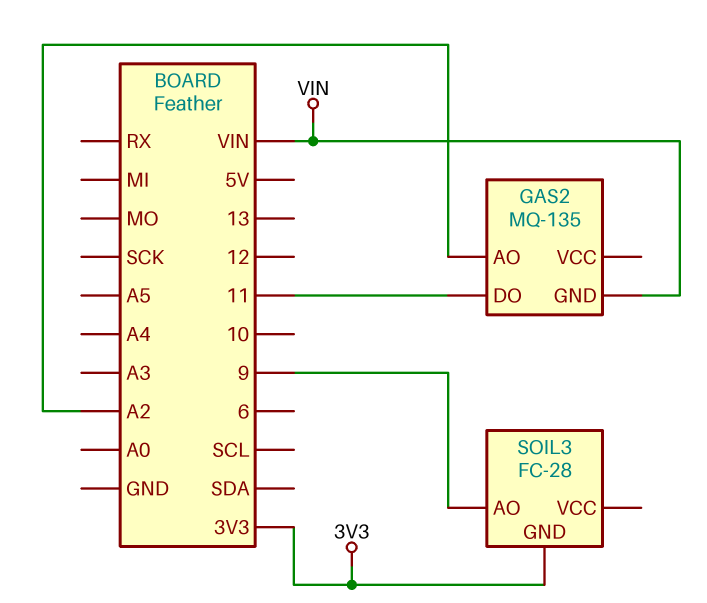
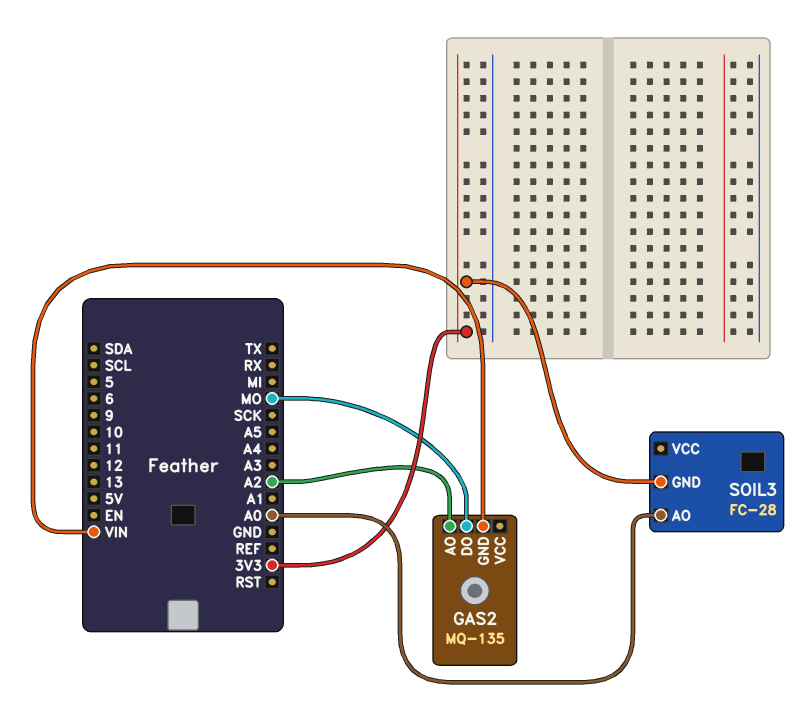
GAS2 pin DO: 11 -> MO
SOIL3 pin AO: 9 -> A0

